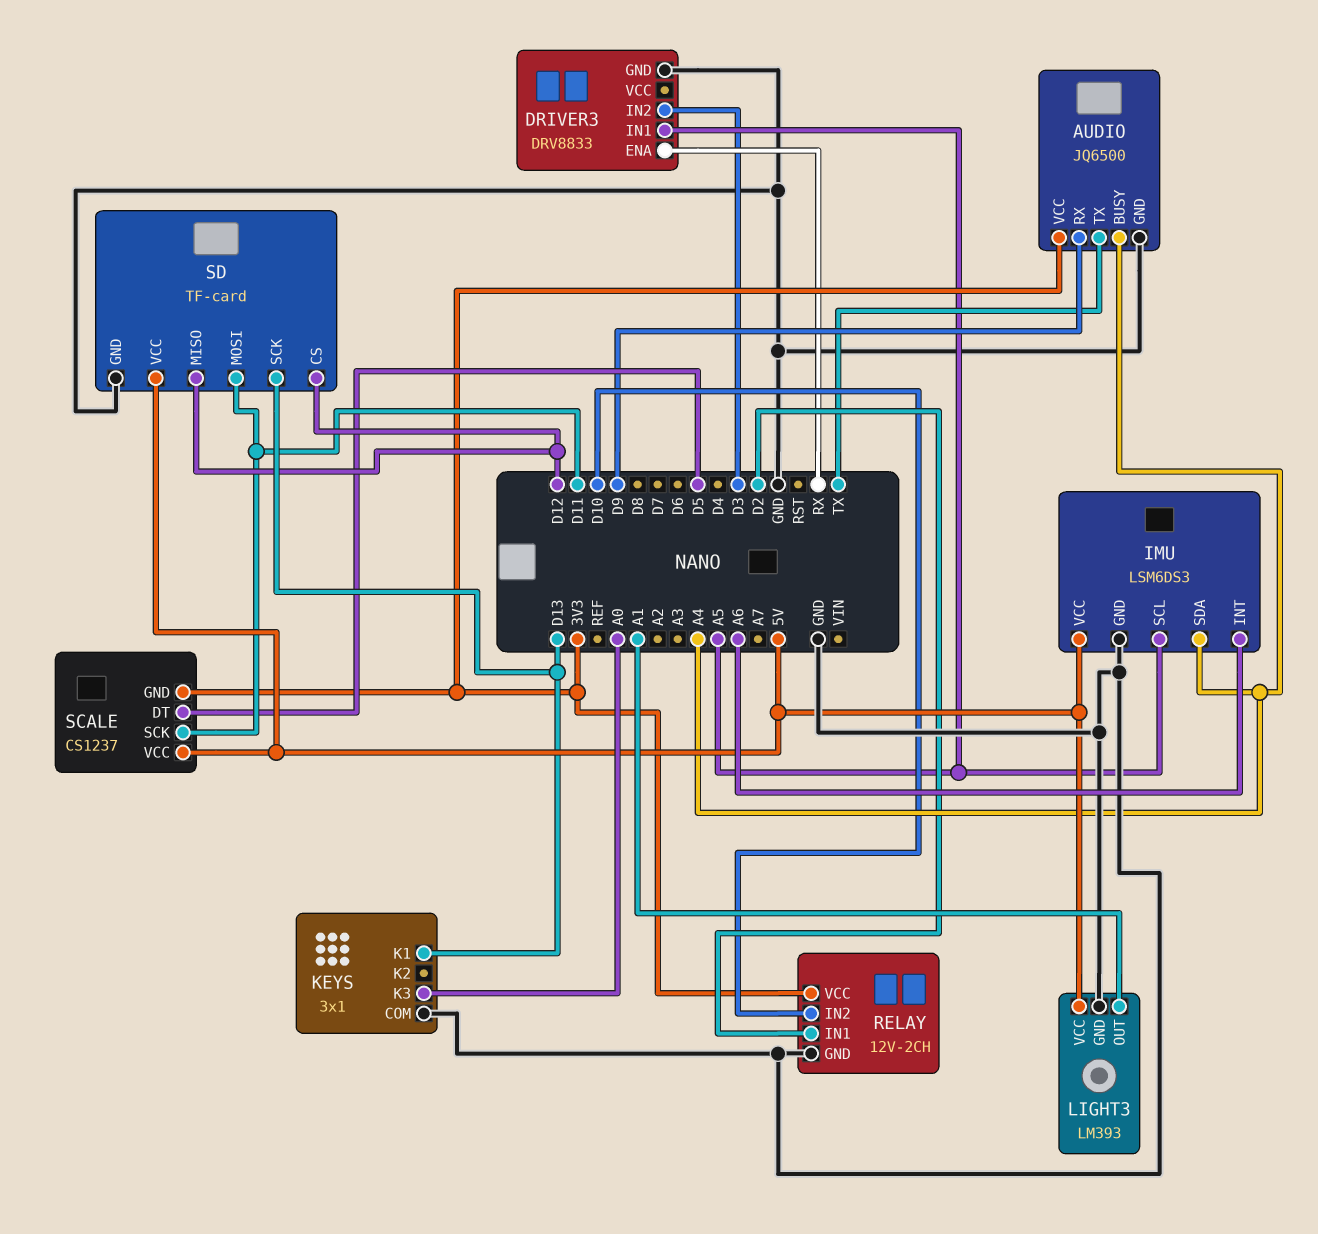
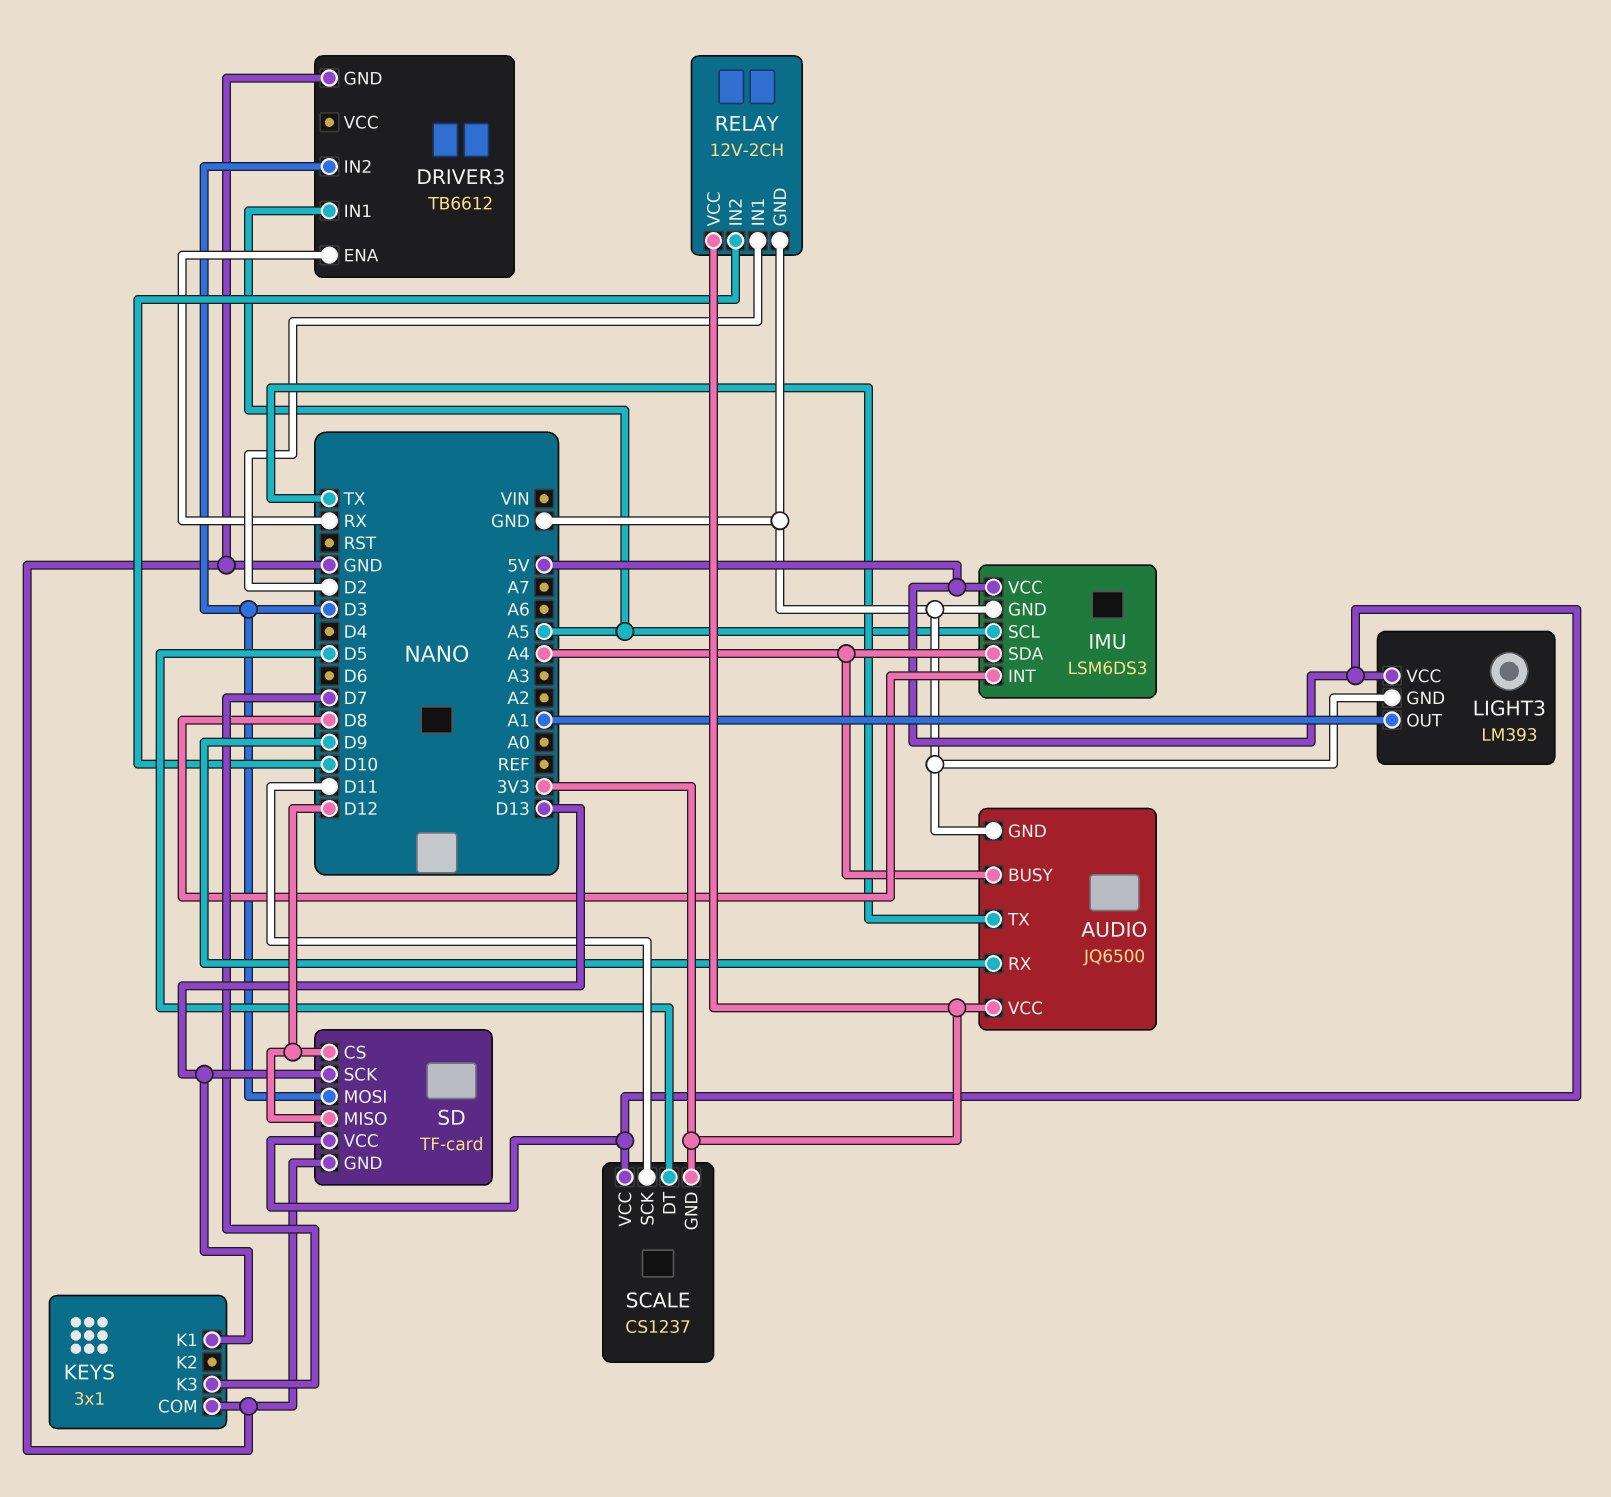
DRIVER3: DRV8833 -> TB6612
IMU pin INT: A6 -> D8
KEYS pin K3: A0 -> D7
SD pin MOSI: D11 -> D3

